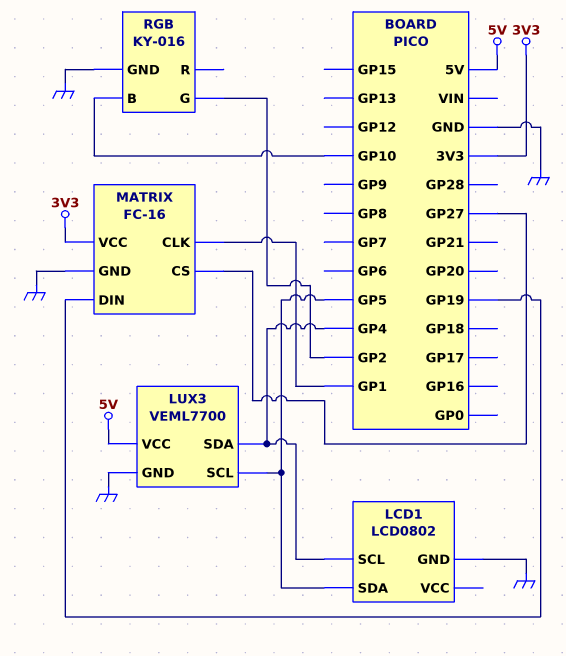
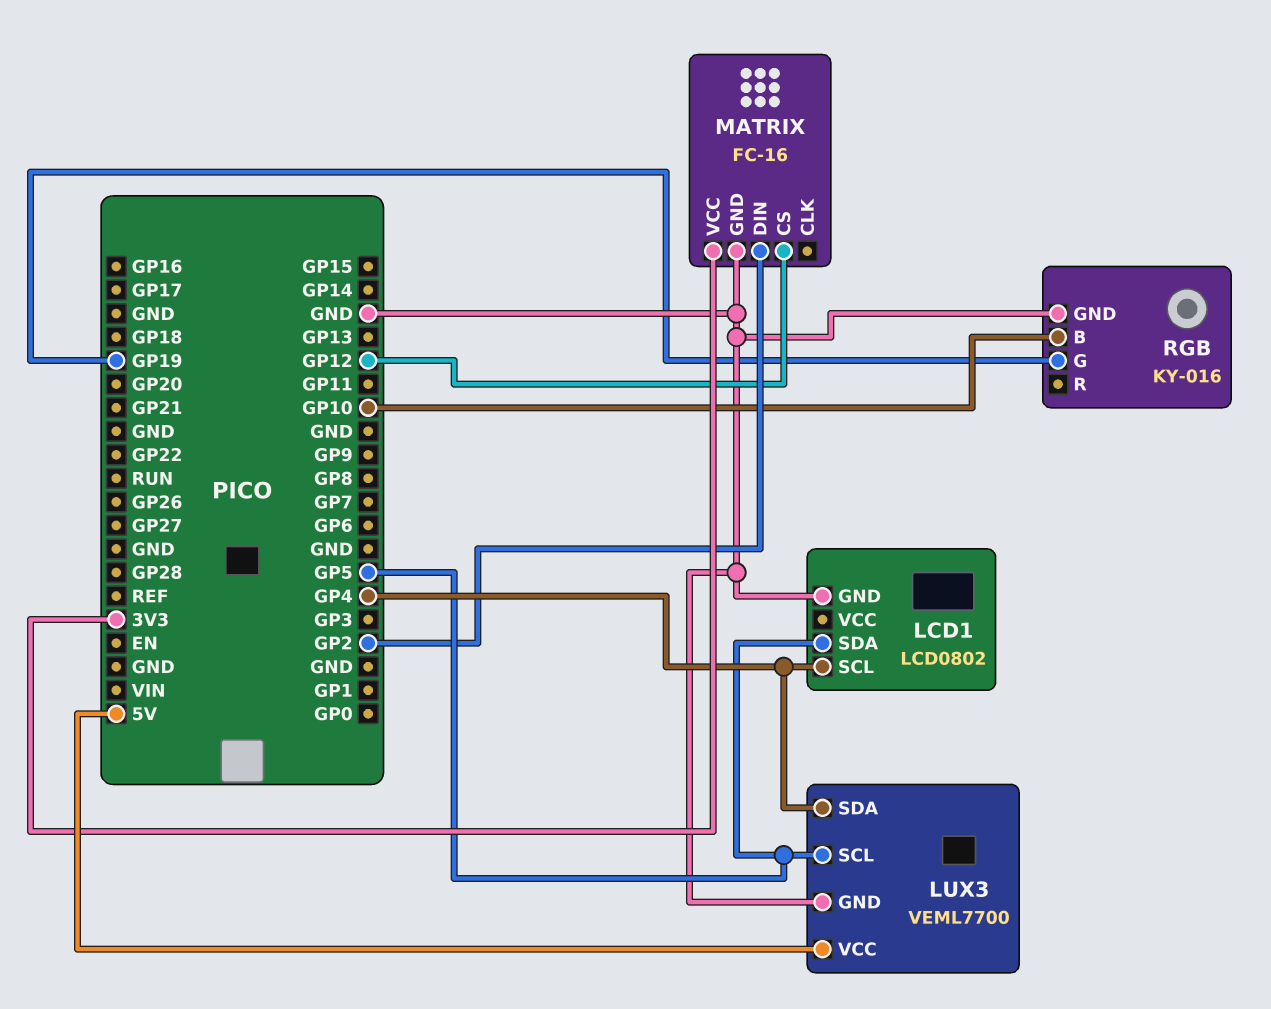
MATRIX pin CLK: GP1 -> none
MATRIX pin CS: GP27 -> GP12
MATRIX pin DIN: GP19 -> GP2
RGB pin G: GP2 -> GP19

